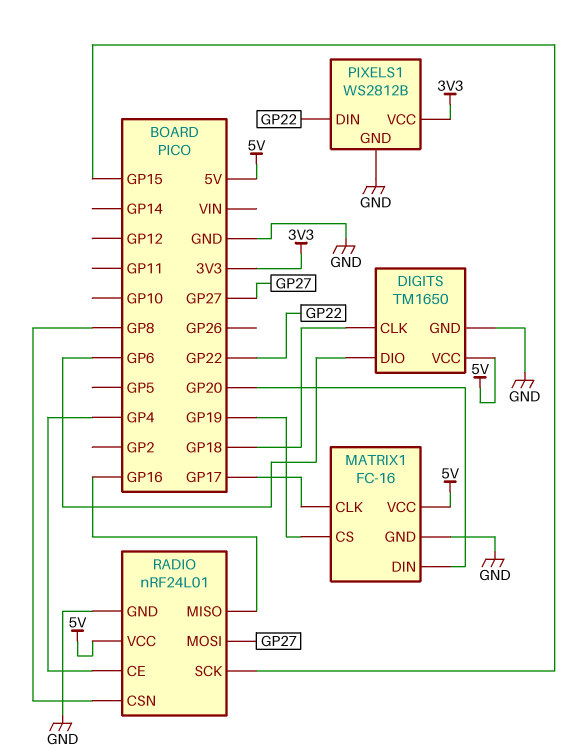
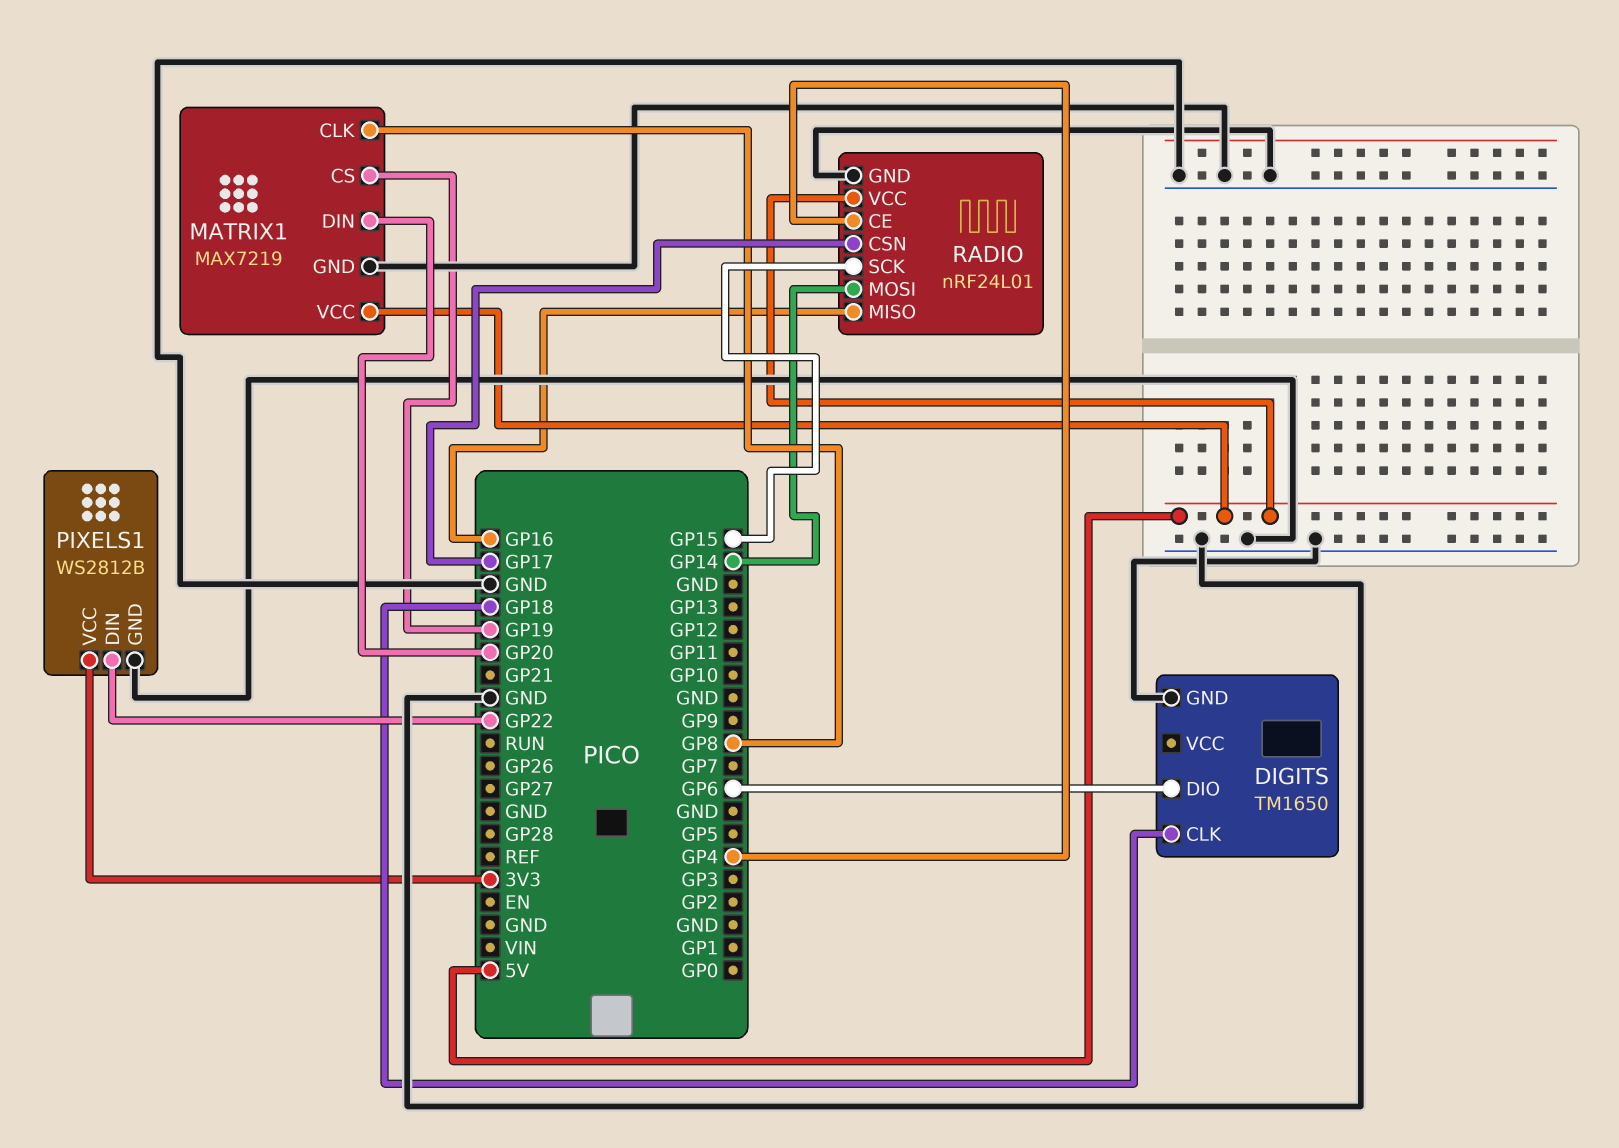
DIGITS pin VCC: 5V -> none
MATRIX1: FC-16 -> MAX7219
MATRIX1 pin CLK: GP17 -> GP8
RADIO pin CSN: GP8 -> GP17
RADIO pin MOSI: GP27 -> GP14

